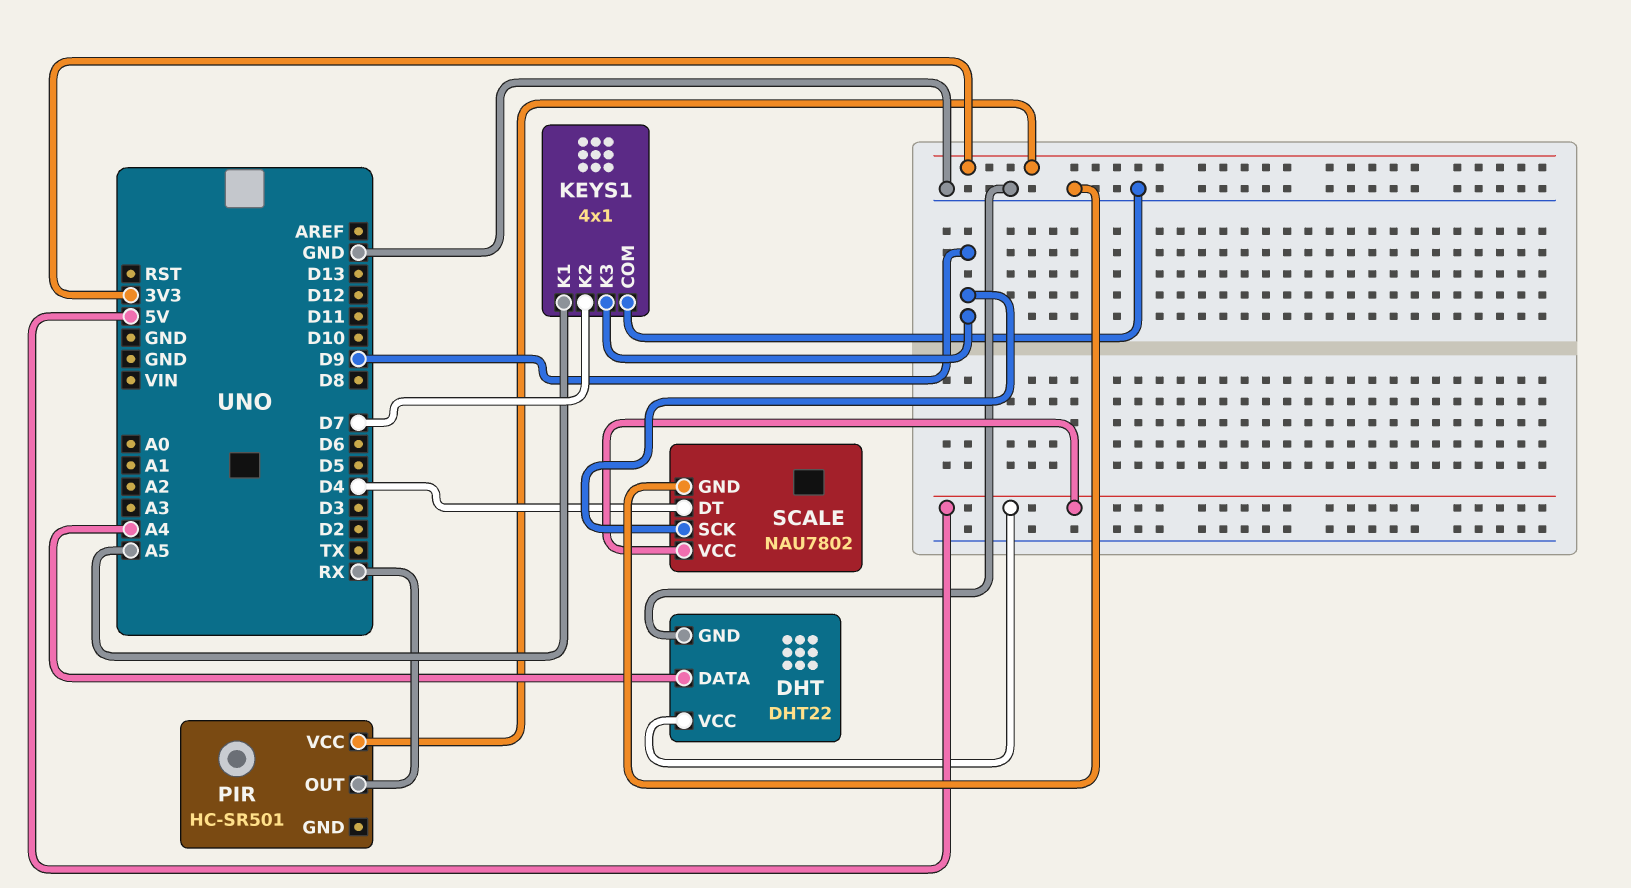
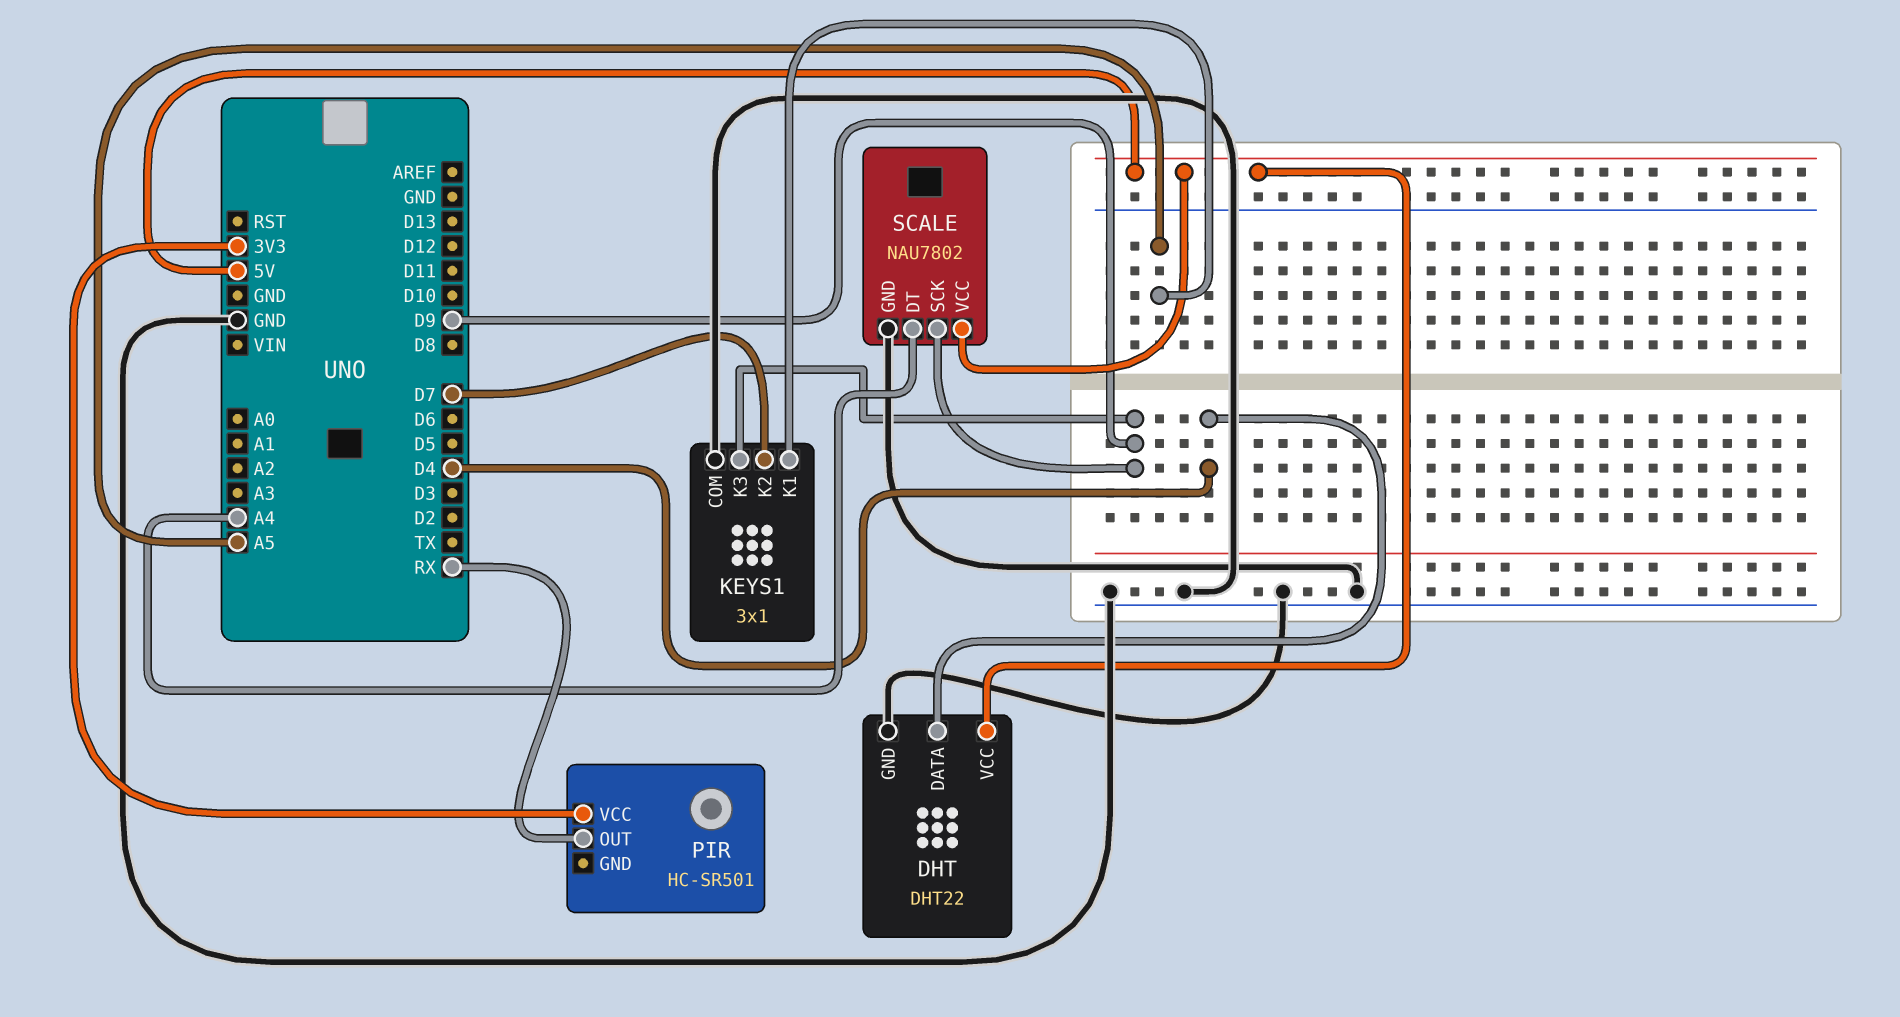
DHT pin DATA: A4 -> D4
KEYS1: 4x1 -> 3x1
SCALE pin DT: D4 -> A4

